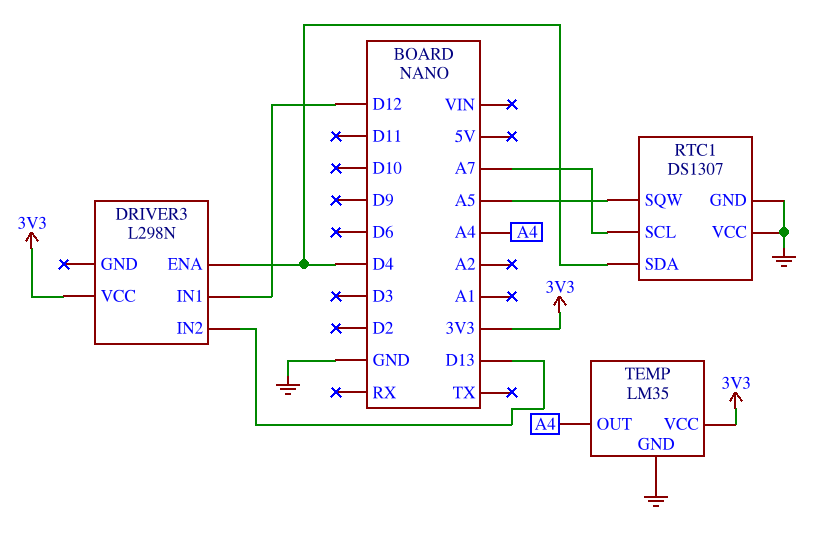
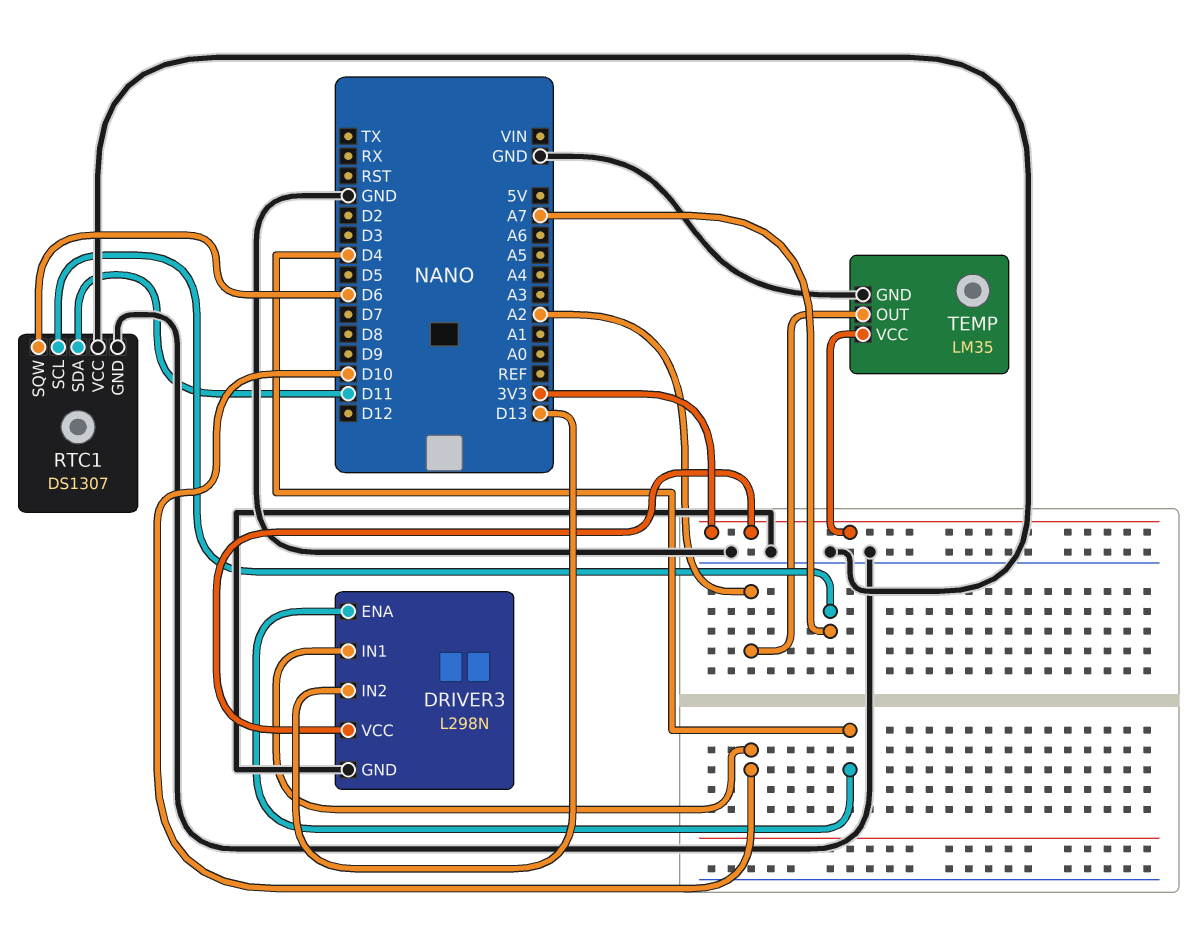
DRIVER3 pin GND: none -> GND
DRIVER3 pin IN1: D12 -> D10
RTC1 pin SDA: D4 -> D11
RTC1 pin SQW: A5 -> D6
TEMP pin OUT: A4 -> A2

